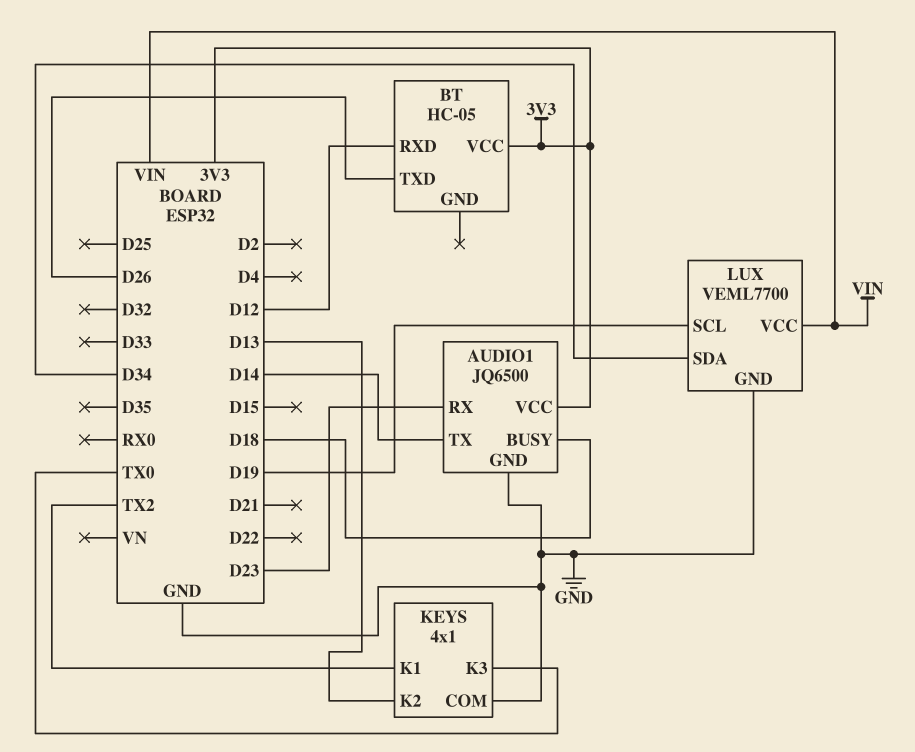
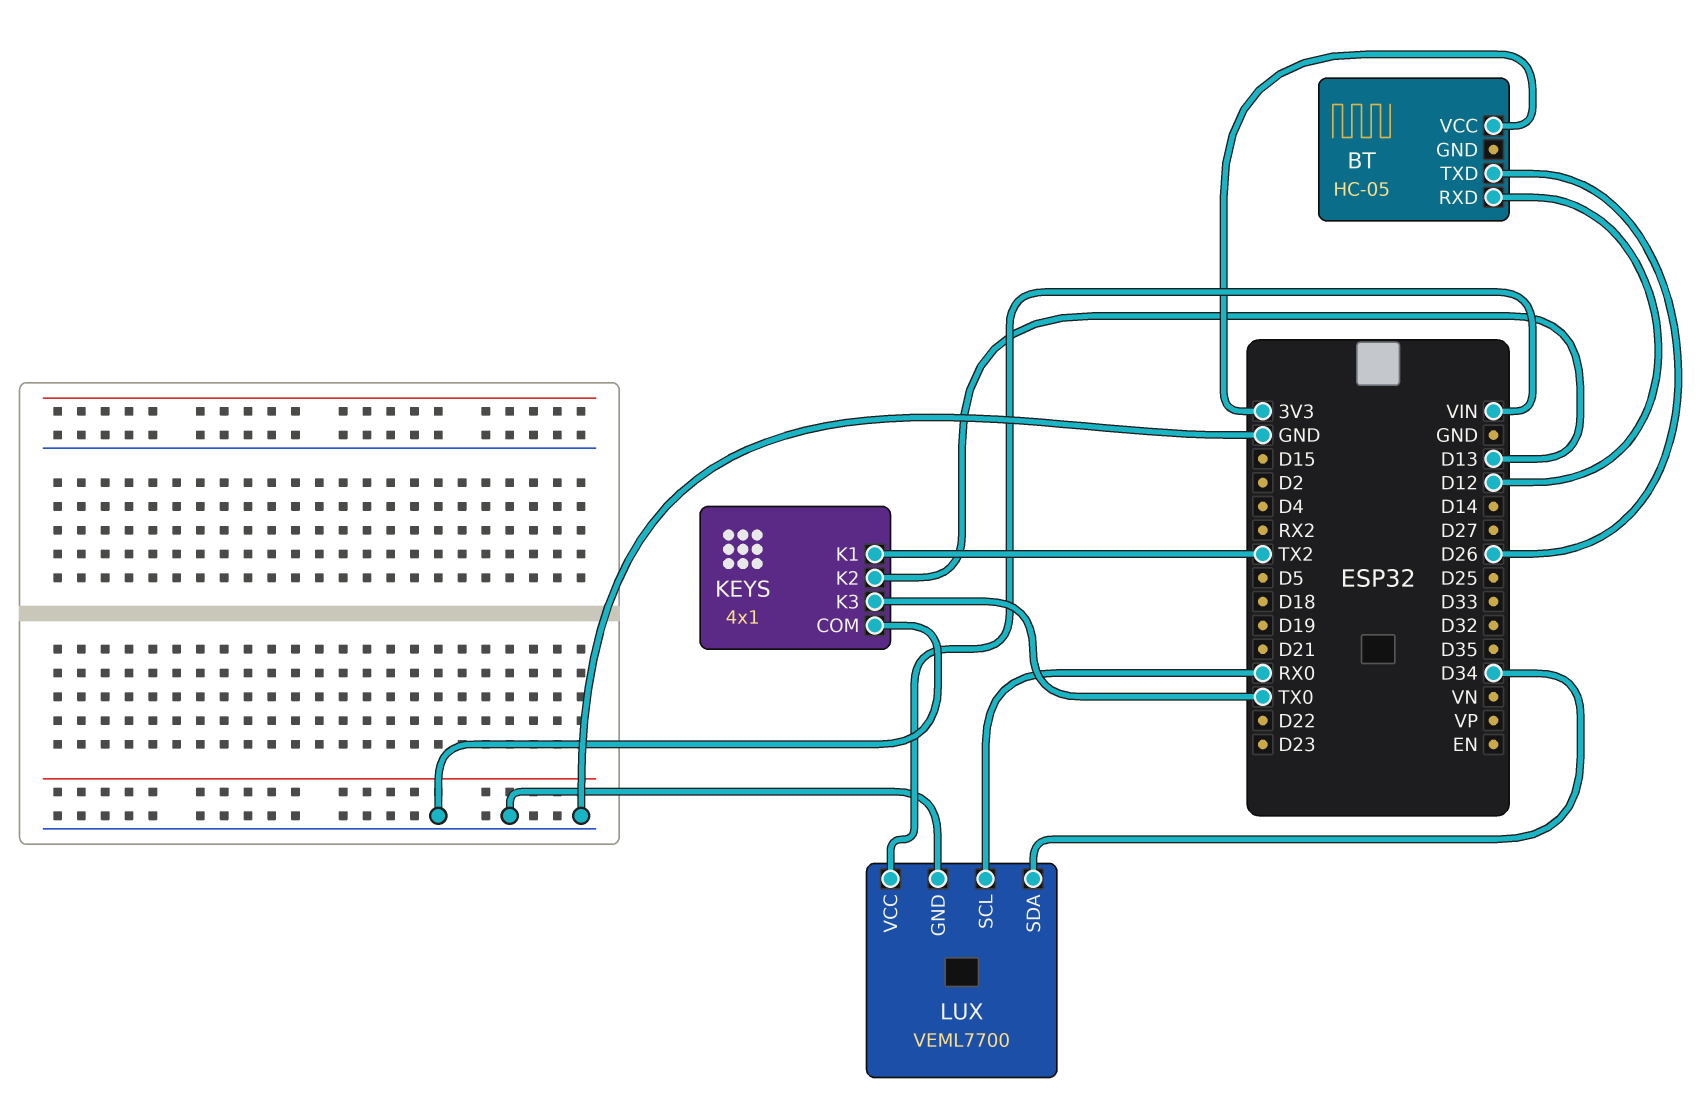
AUDIO1: JQ6500 -> none
AUDIO1 pin BUSY: D18 -> none
AUDIO1 pin GND: GND -> none
AUDIO1 pin RX: D23 -> none
AUDIO1 pin TX: D14 -> none
AUDIO1 pin VCC: 3V3 -> none
LUX pin SCL: D19 -> RX0

